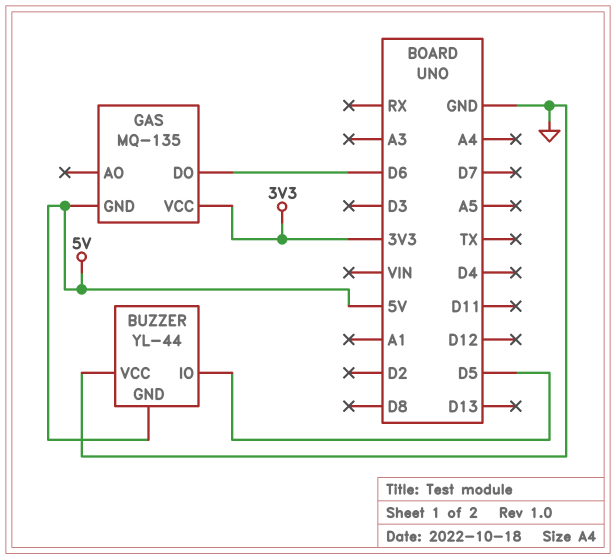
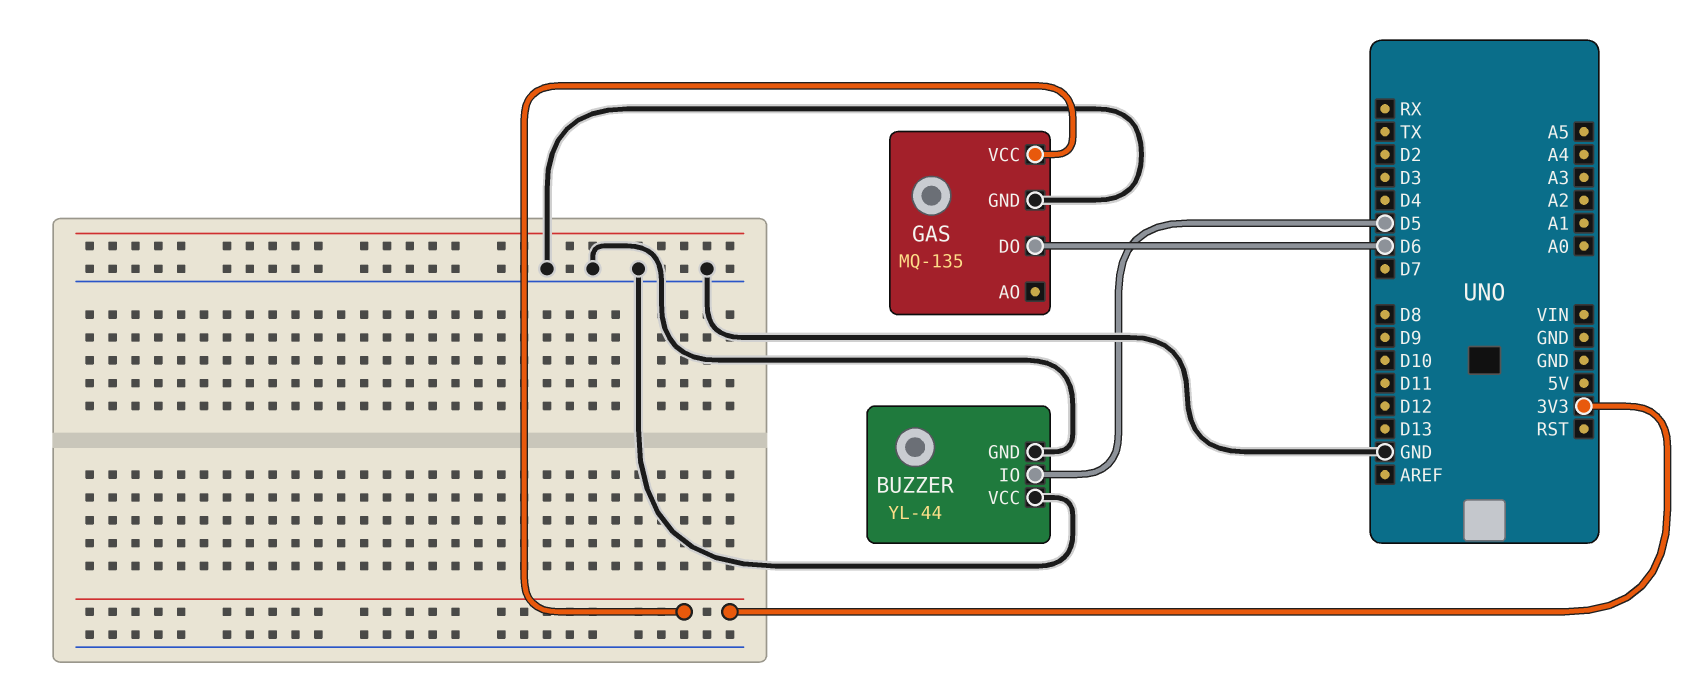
BUZZER pin GND: 5V -> GND
GAS pin GND: 5V -> GND

